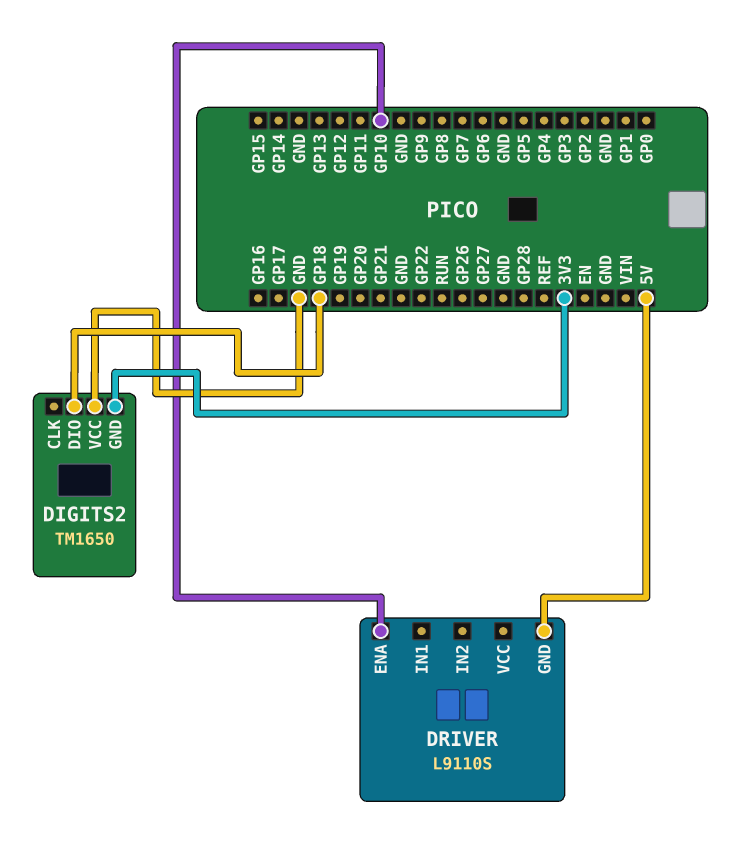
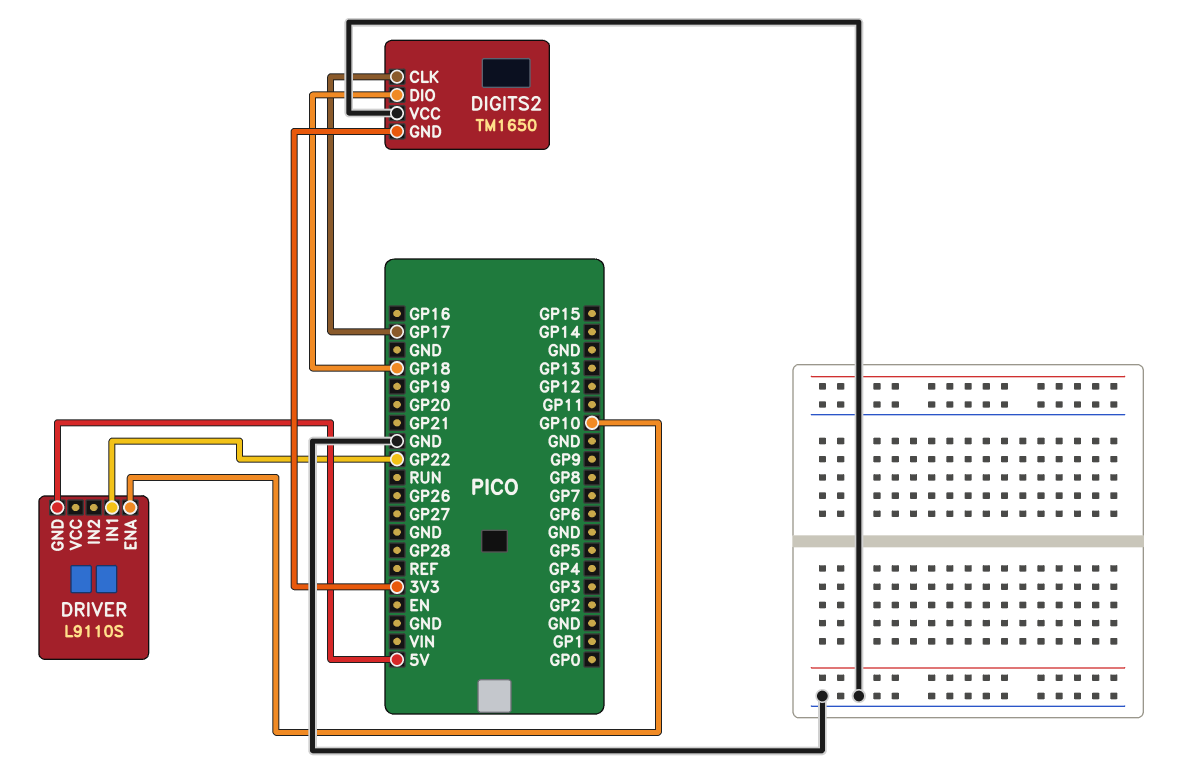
DIGITS2 pin CLK: none -> GP17
DRIVER pin IN1: none -> GP22

